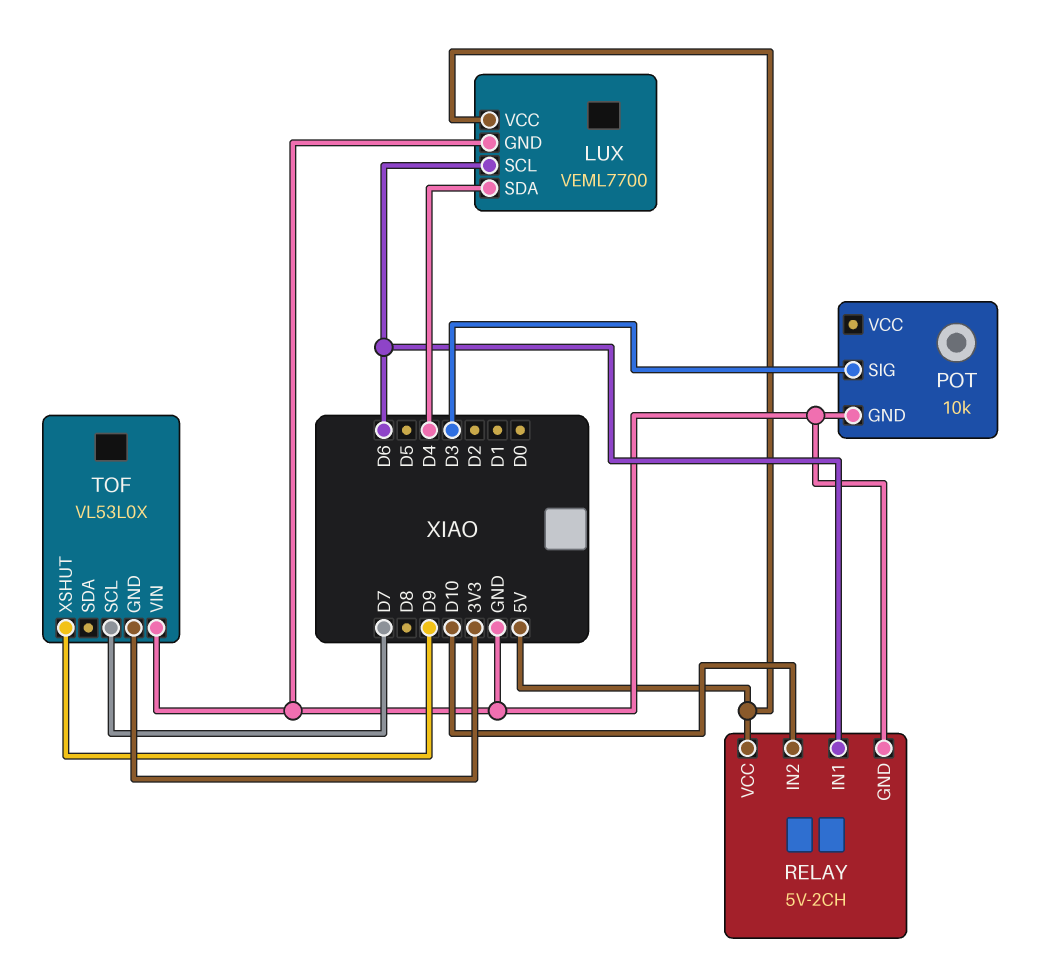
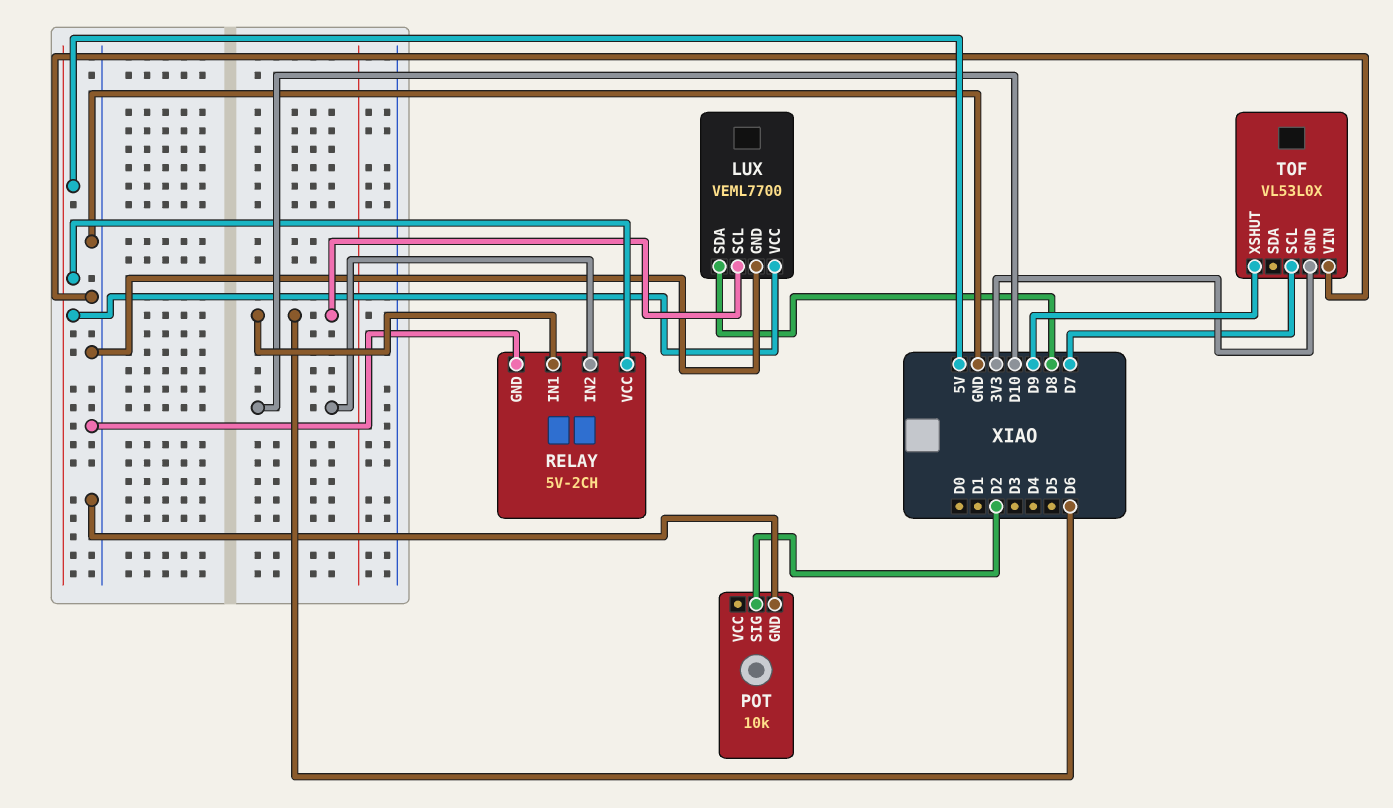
LUX pin SDA: D4 -> D8
POT pin SIG: D3 -> D2

